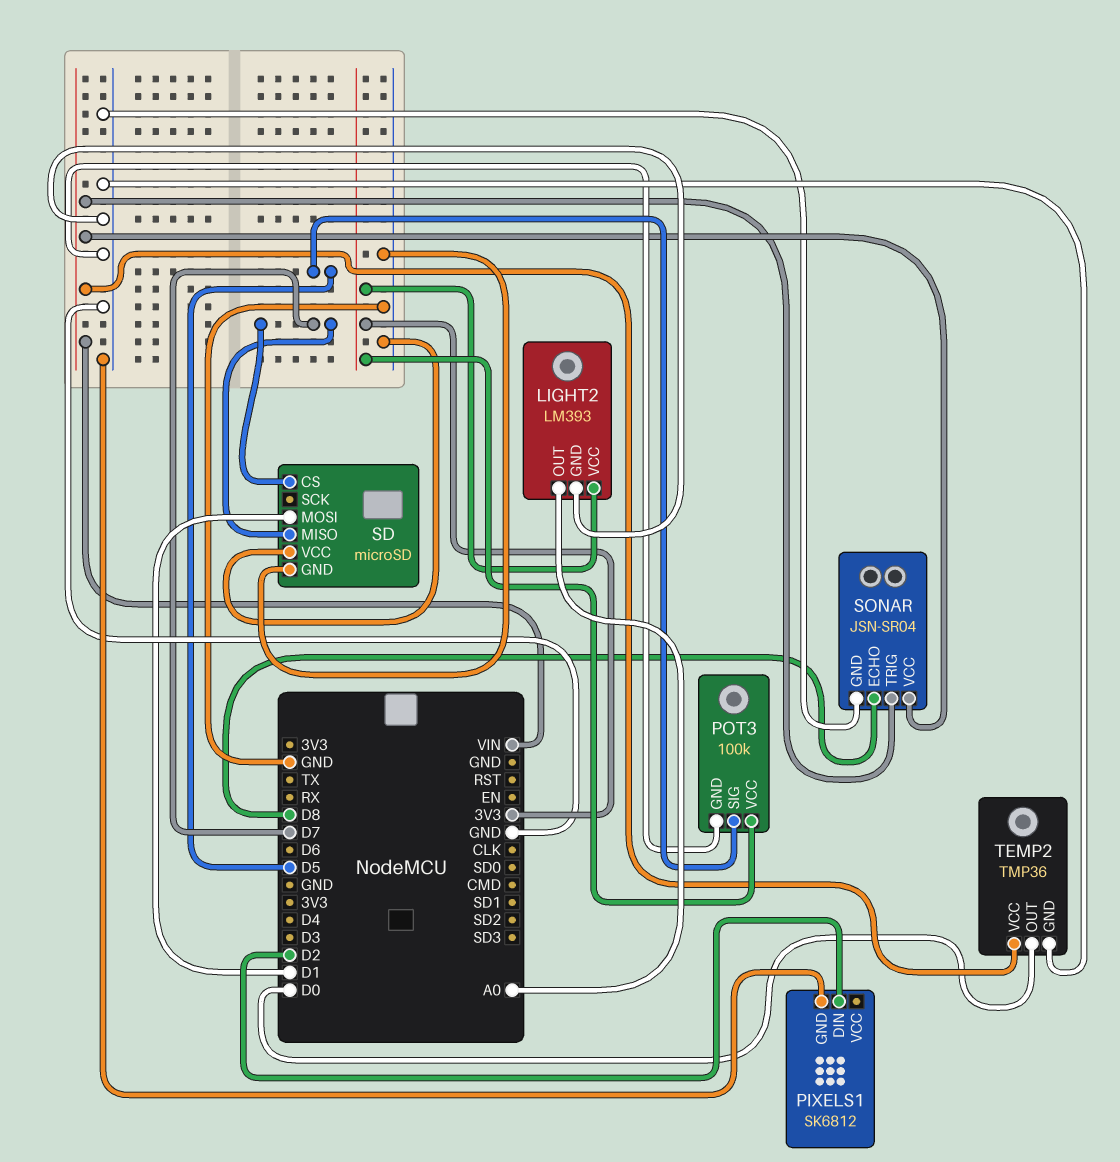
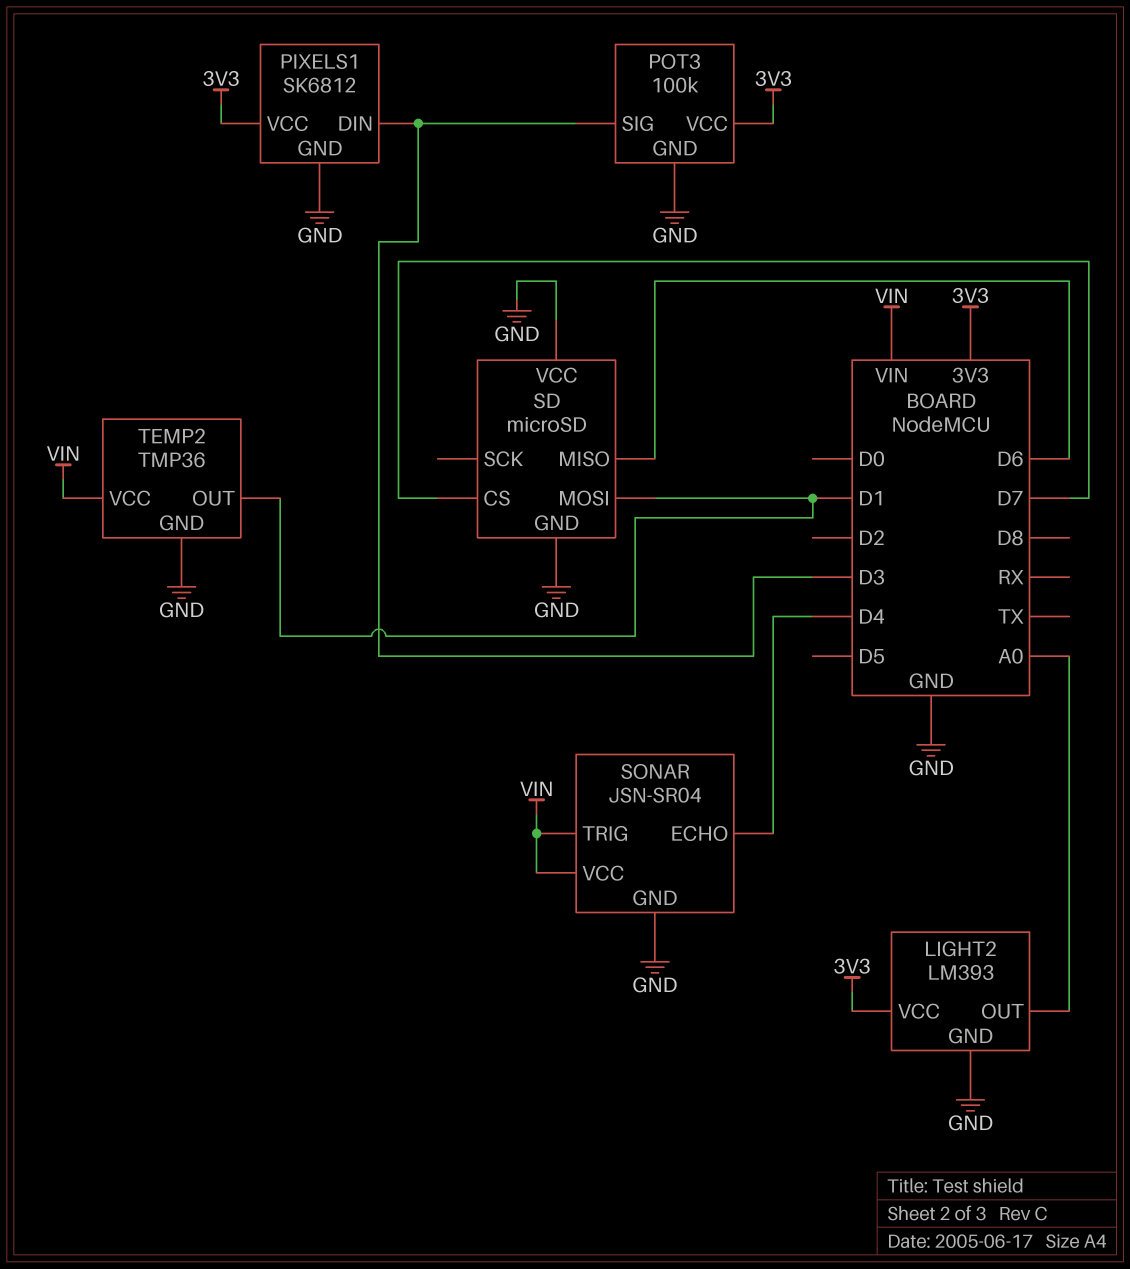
PIXELS1 pin DIN: D2 -> D3
PIXELS1 pin VCC: none -> 3V3
POT3 pin SIG: D5 -> D3
SD pin MISO: D7 -> D6
SONAR pin ECHO: D8 -> D4
TEMP2 pin OUT: D0 -> D1

